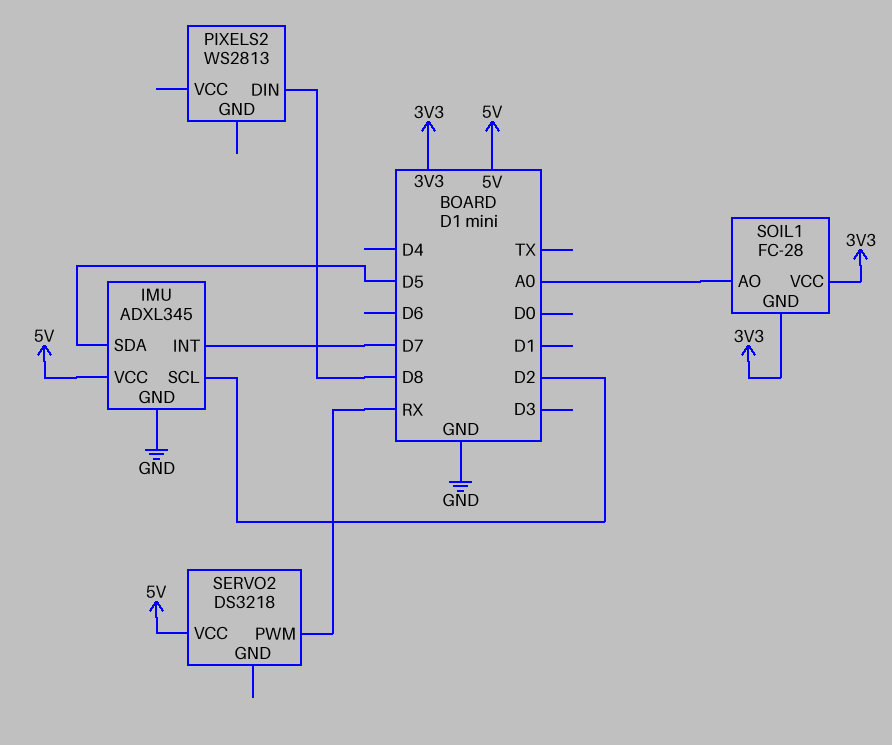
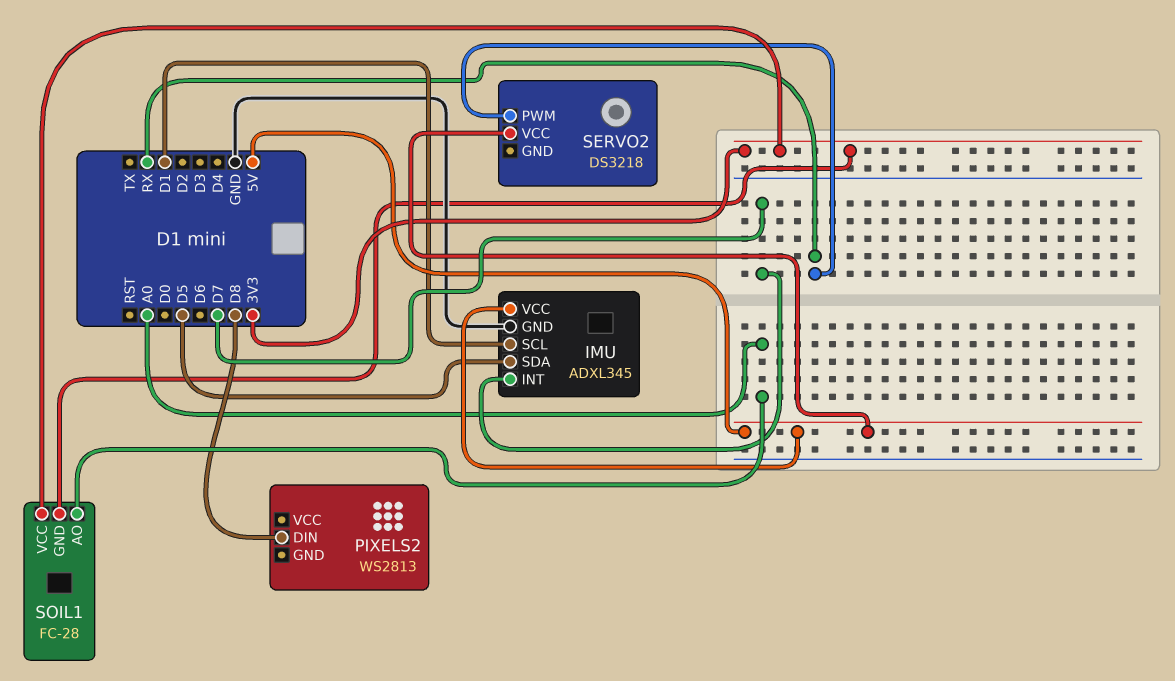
IMU pin SCL: D2 -> D1

